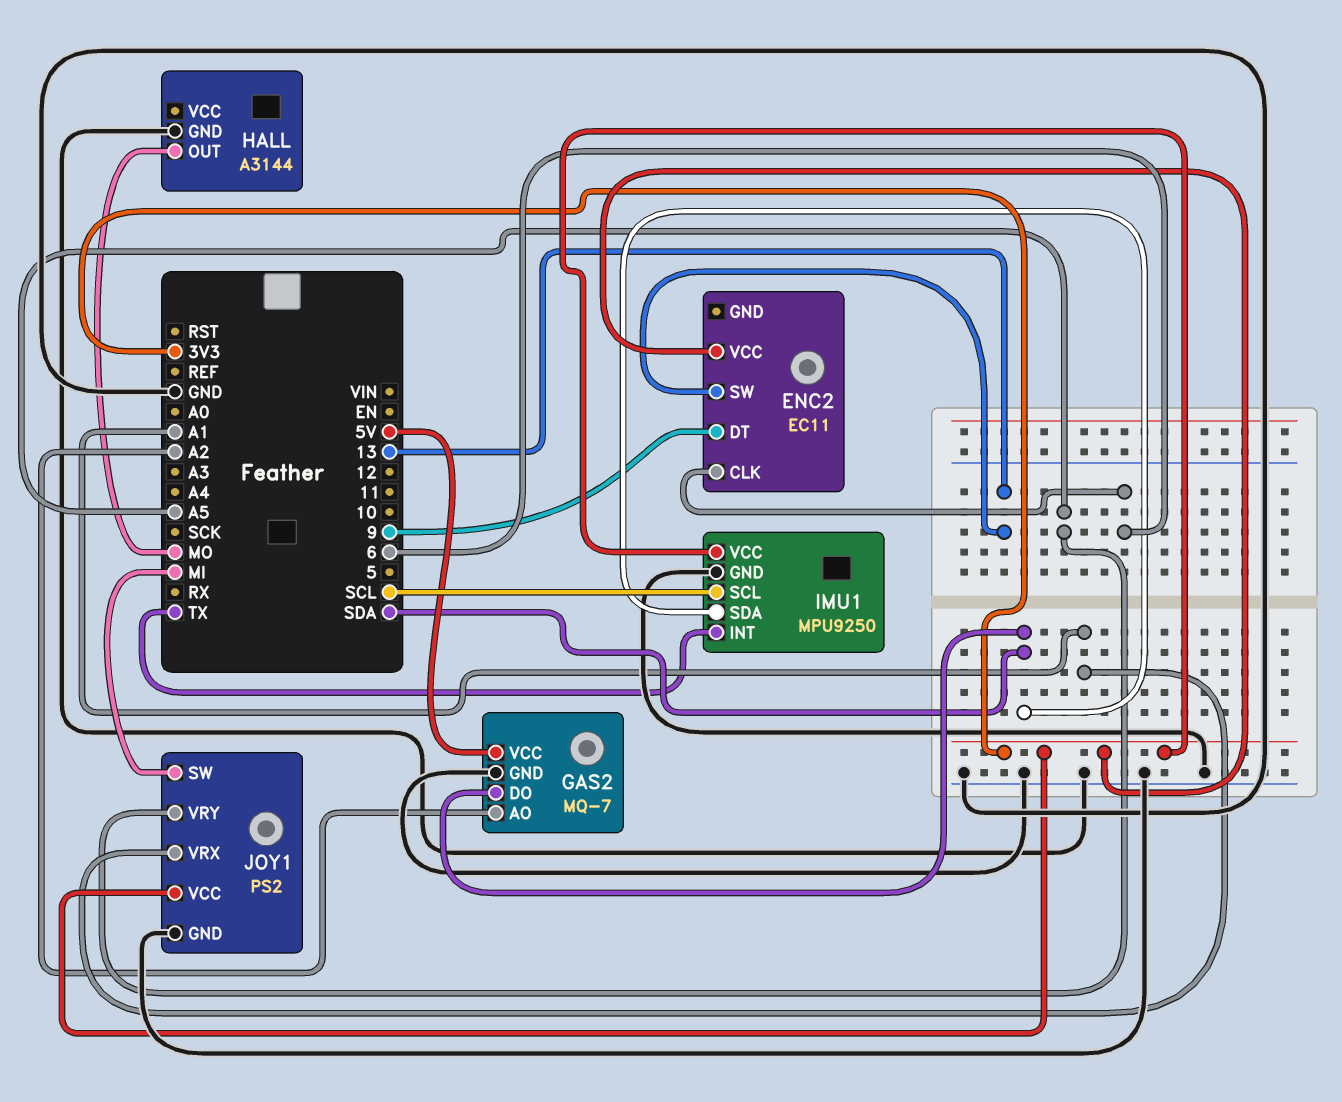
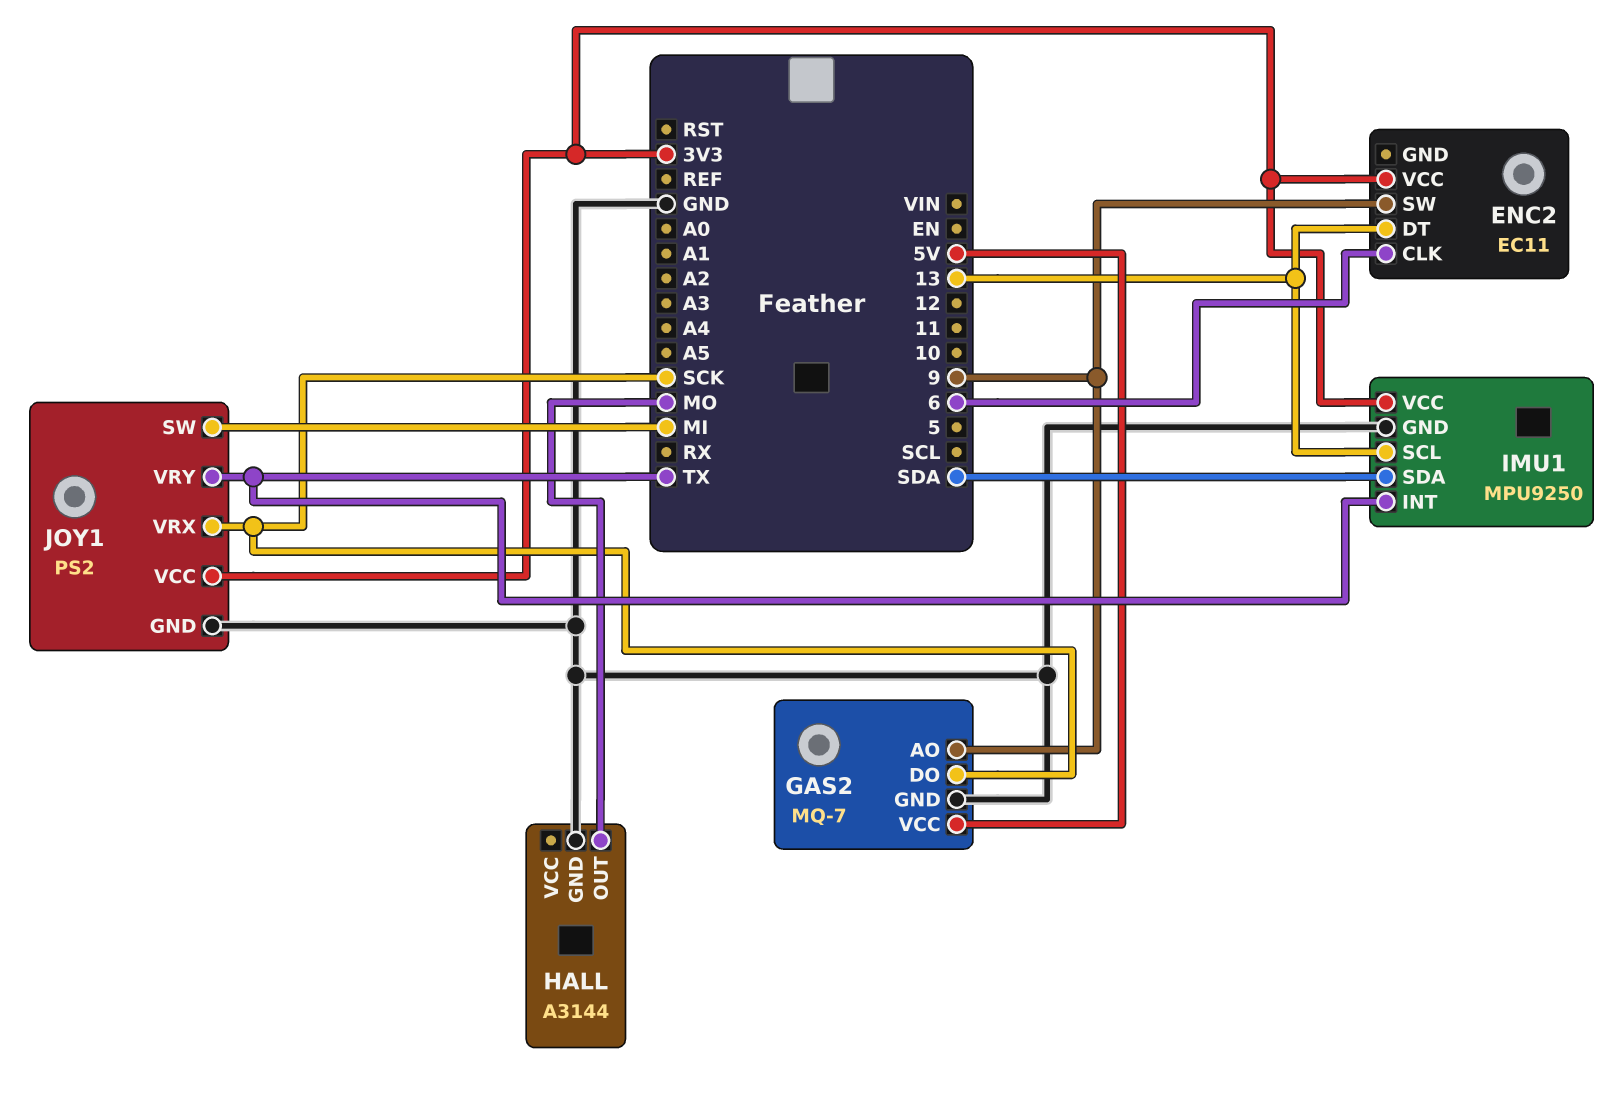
ENC2 pin DT: 9 -> 13
ENC2 pin SW: 13 -> 9
GAS2 pin AO: A2 -> 9
GAS2 pin DO: SDA -> SCK
IMU1 pin SCL: SCL -> 13
JOY1 pin VRX: A1 -> SCK
JOY1 pin VRY: A5 -> TX

